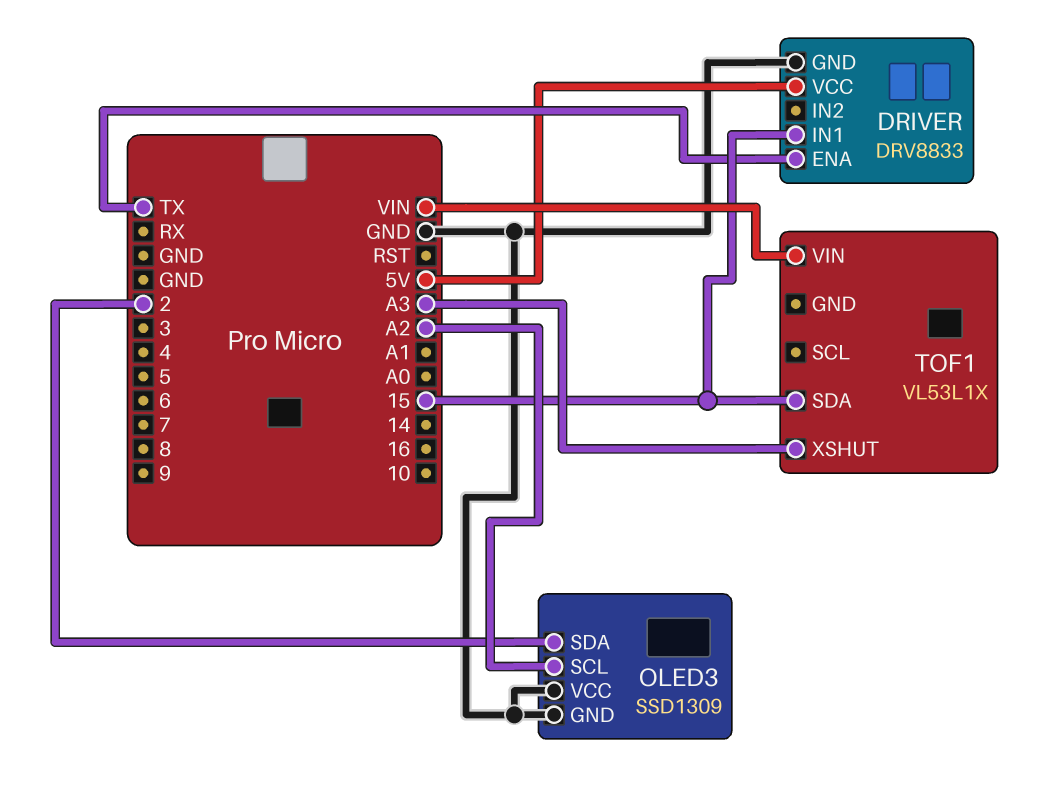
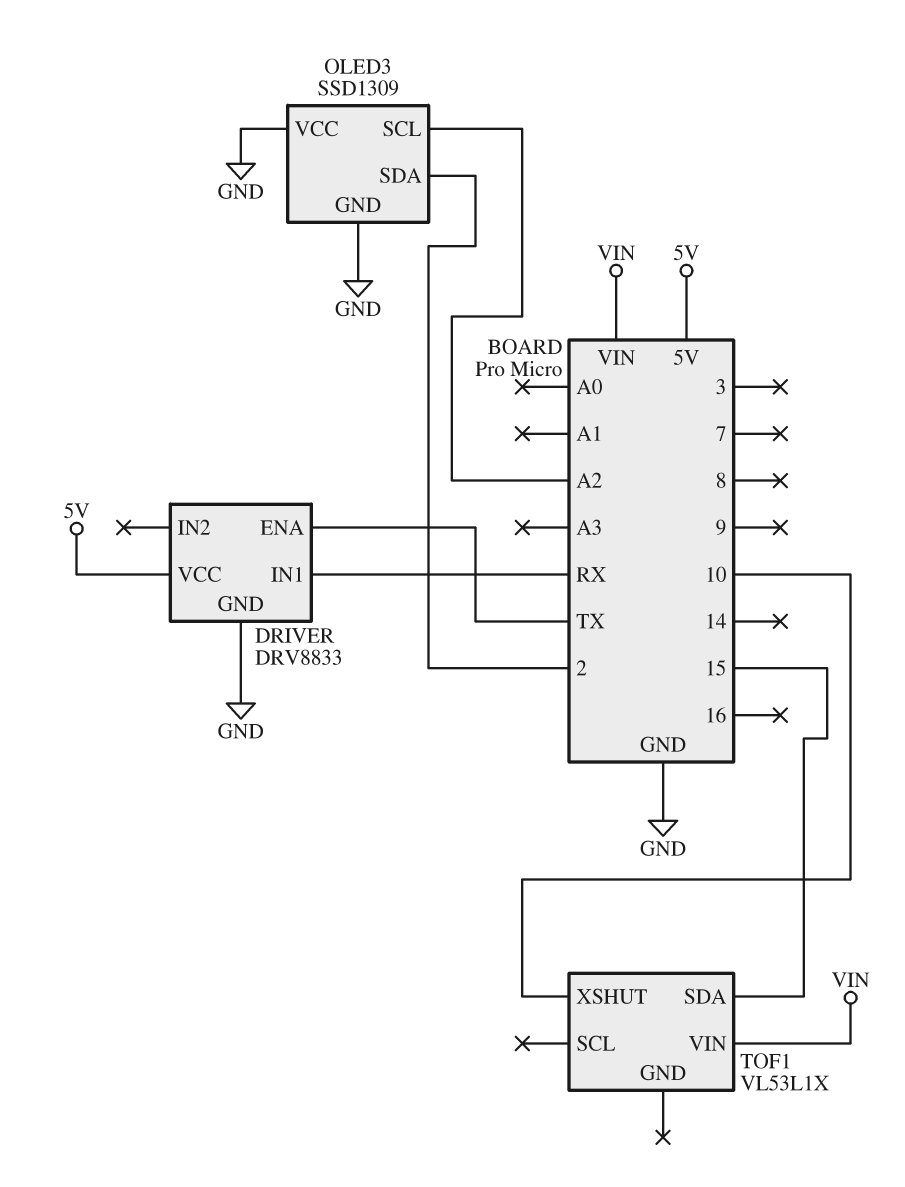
DRIVER pin IN1: 15 -> RX
TOF1 pin XSHUT: A3 -> 10

